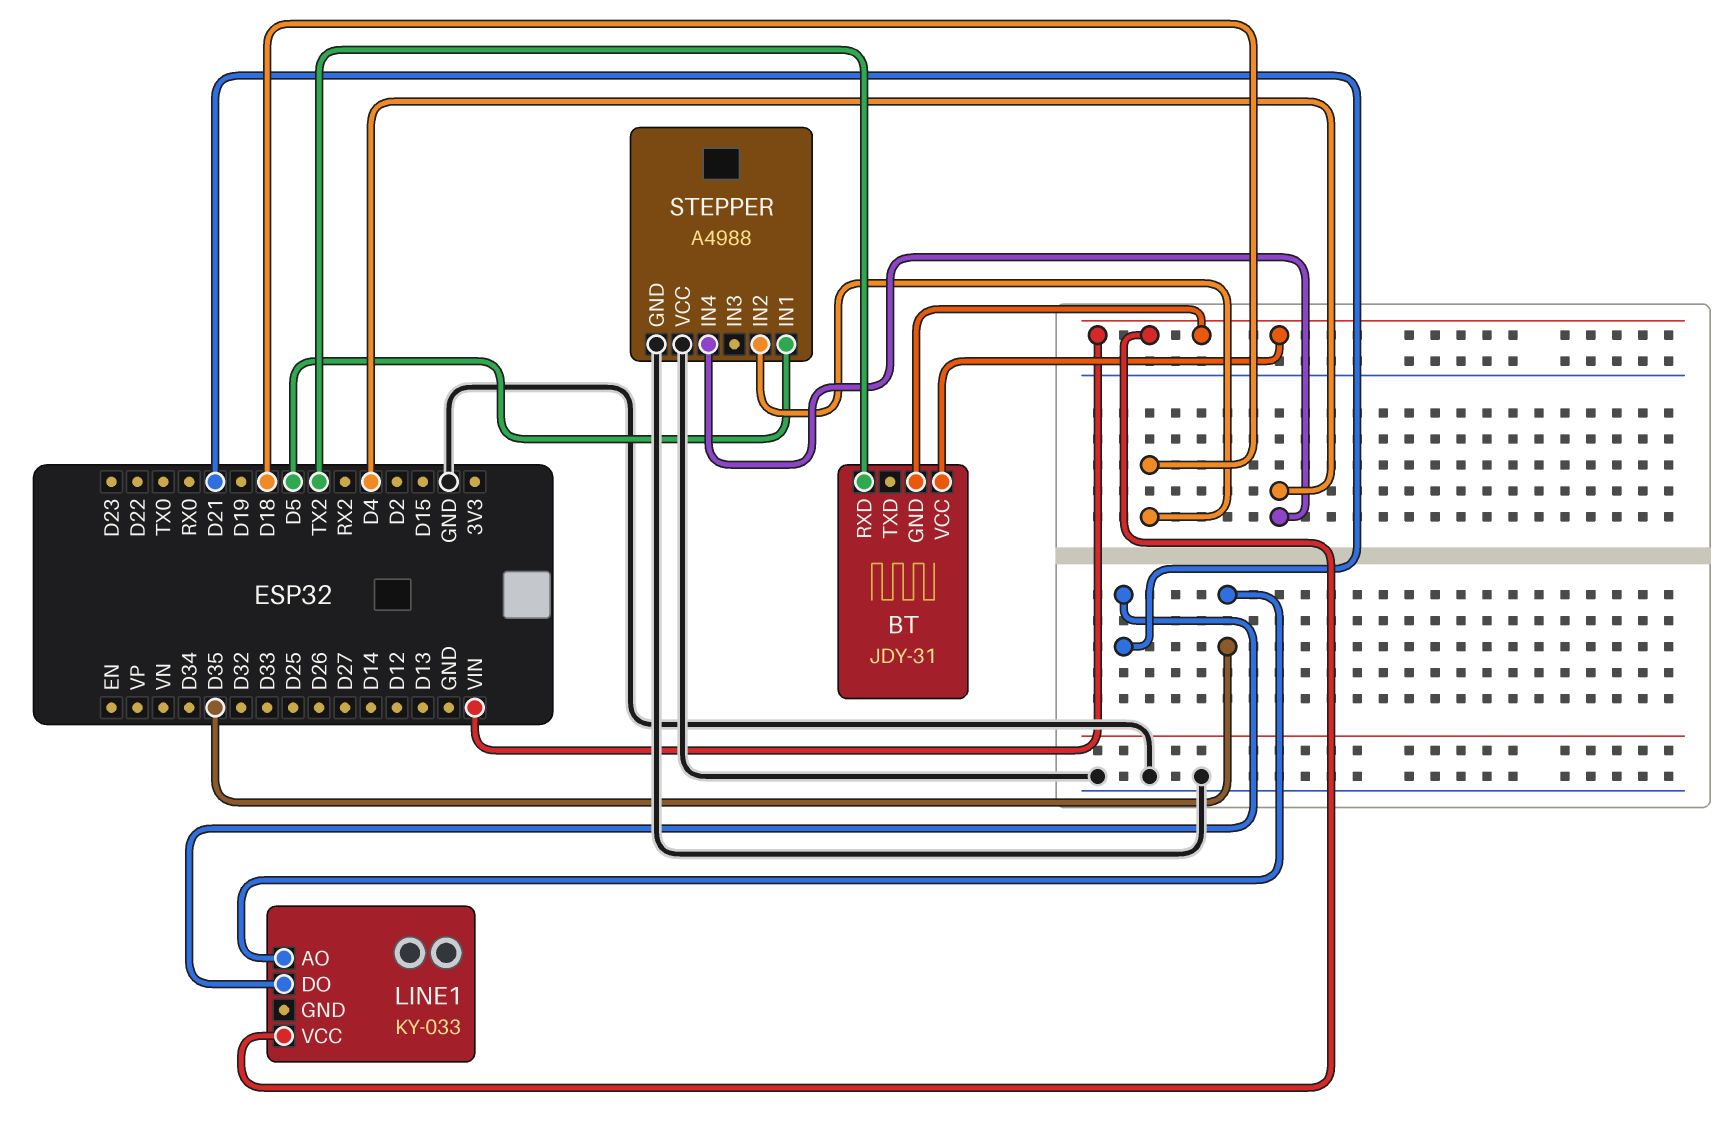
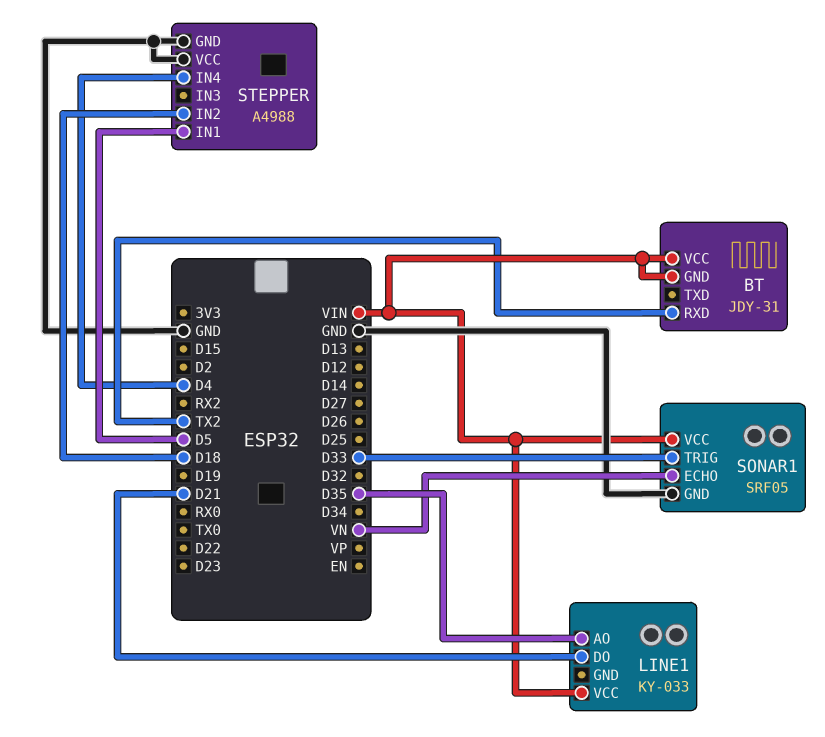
SONAR1: none -> SRF05
SONAR1 pin ECHO: none -> VN
SONAR1 pin GND: none -> GND
SONAR1 pin TRIG: none -> D33
SONAR1 pin VCC: none -> VIN

